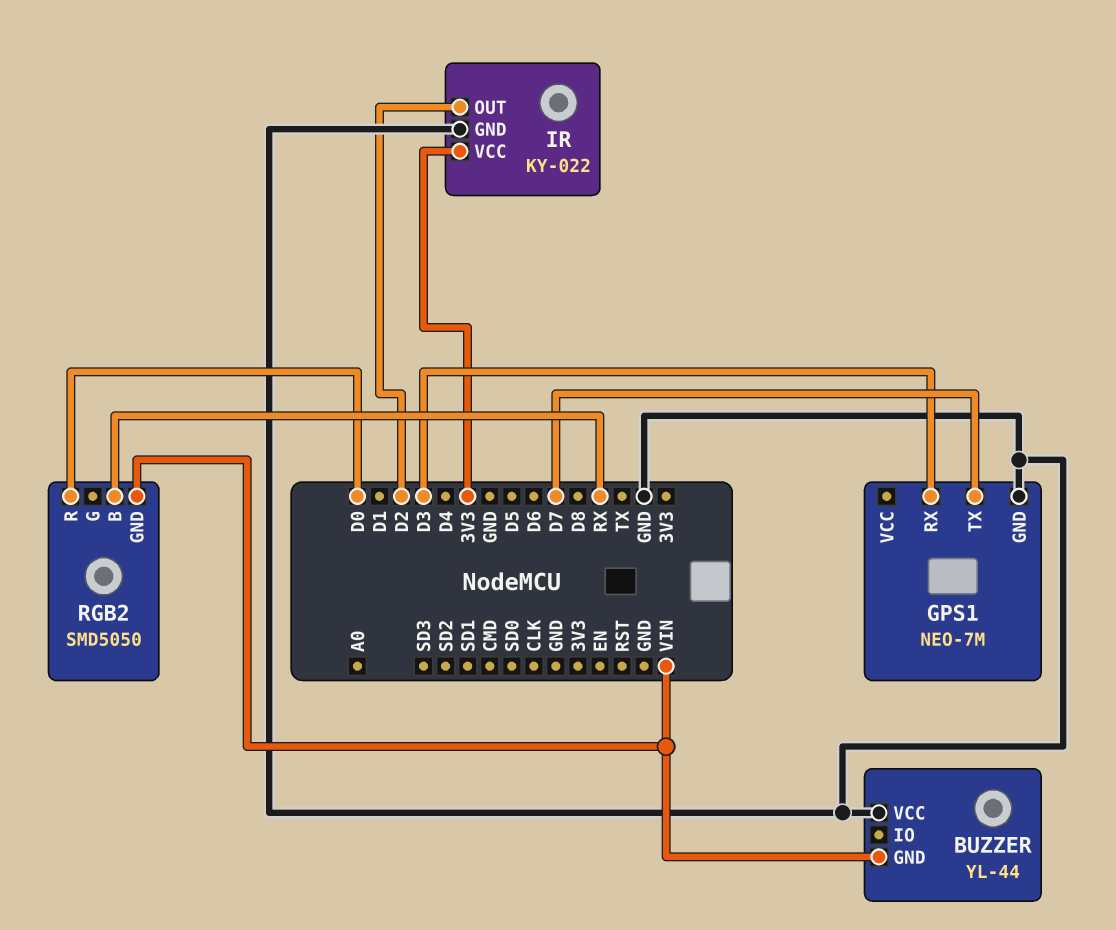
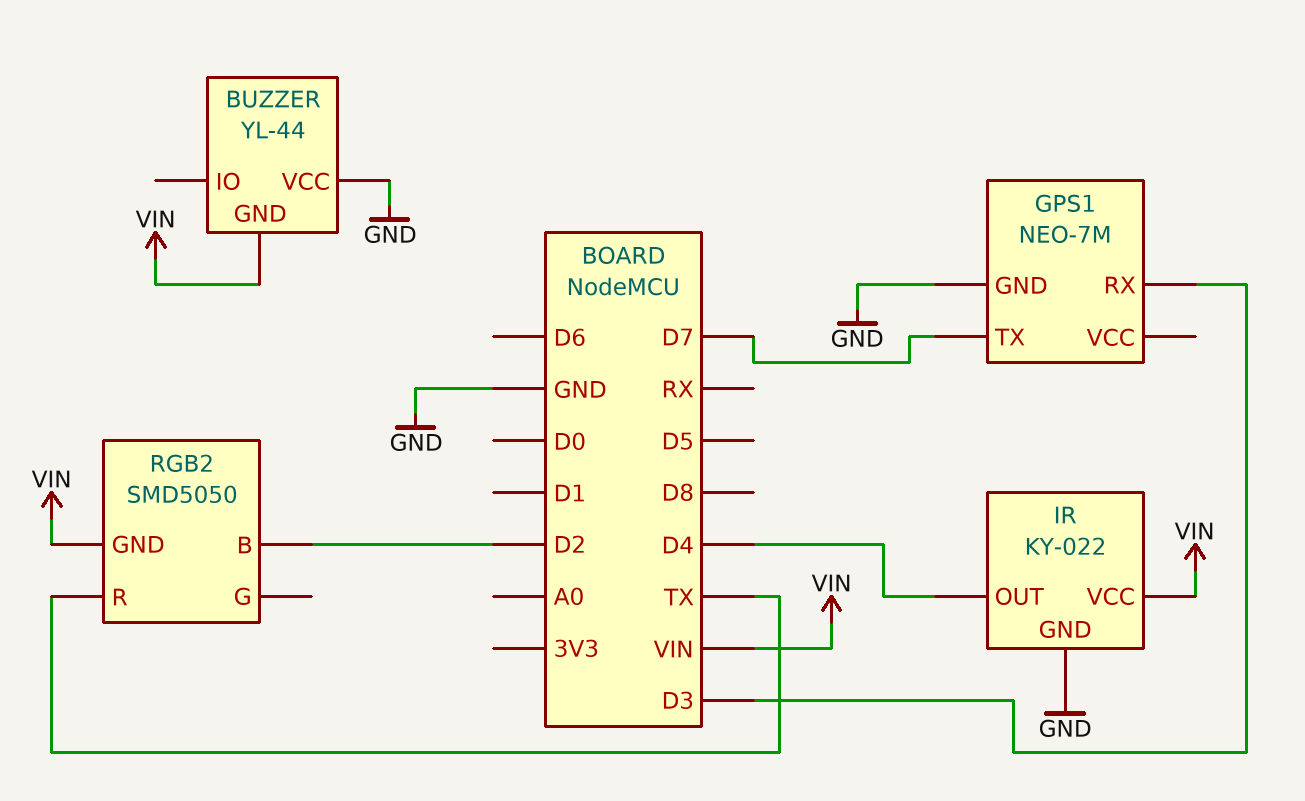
IR pin OUT: D2 -> D4
IR pin VCC: 3V3 -> VIN
RGB2 pin B: RX -> D2
RGB2 pin R: D0 -> TX

